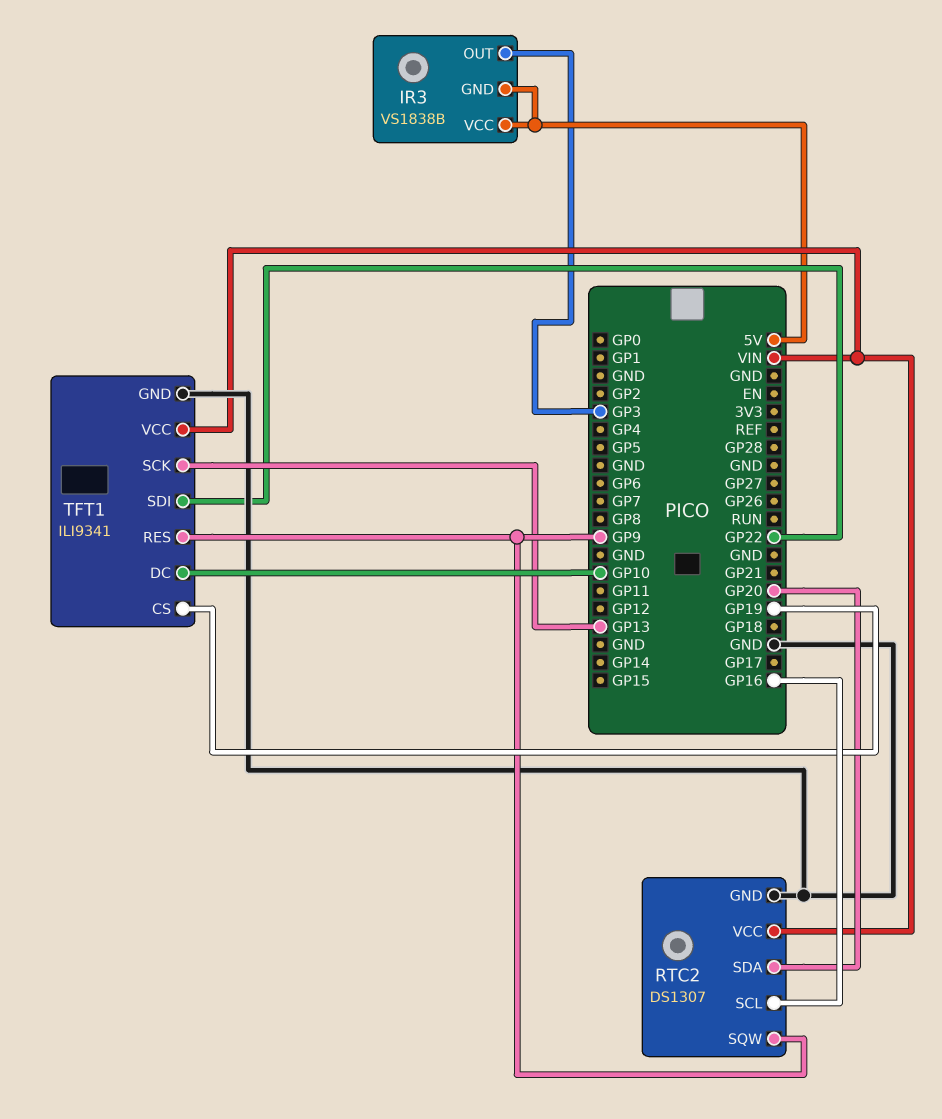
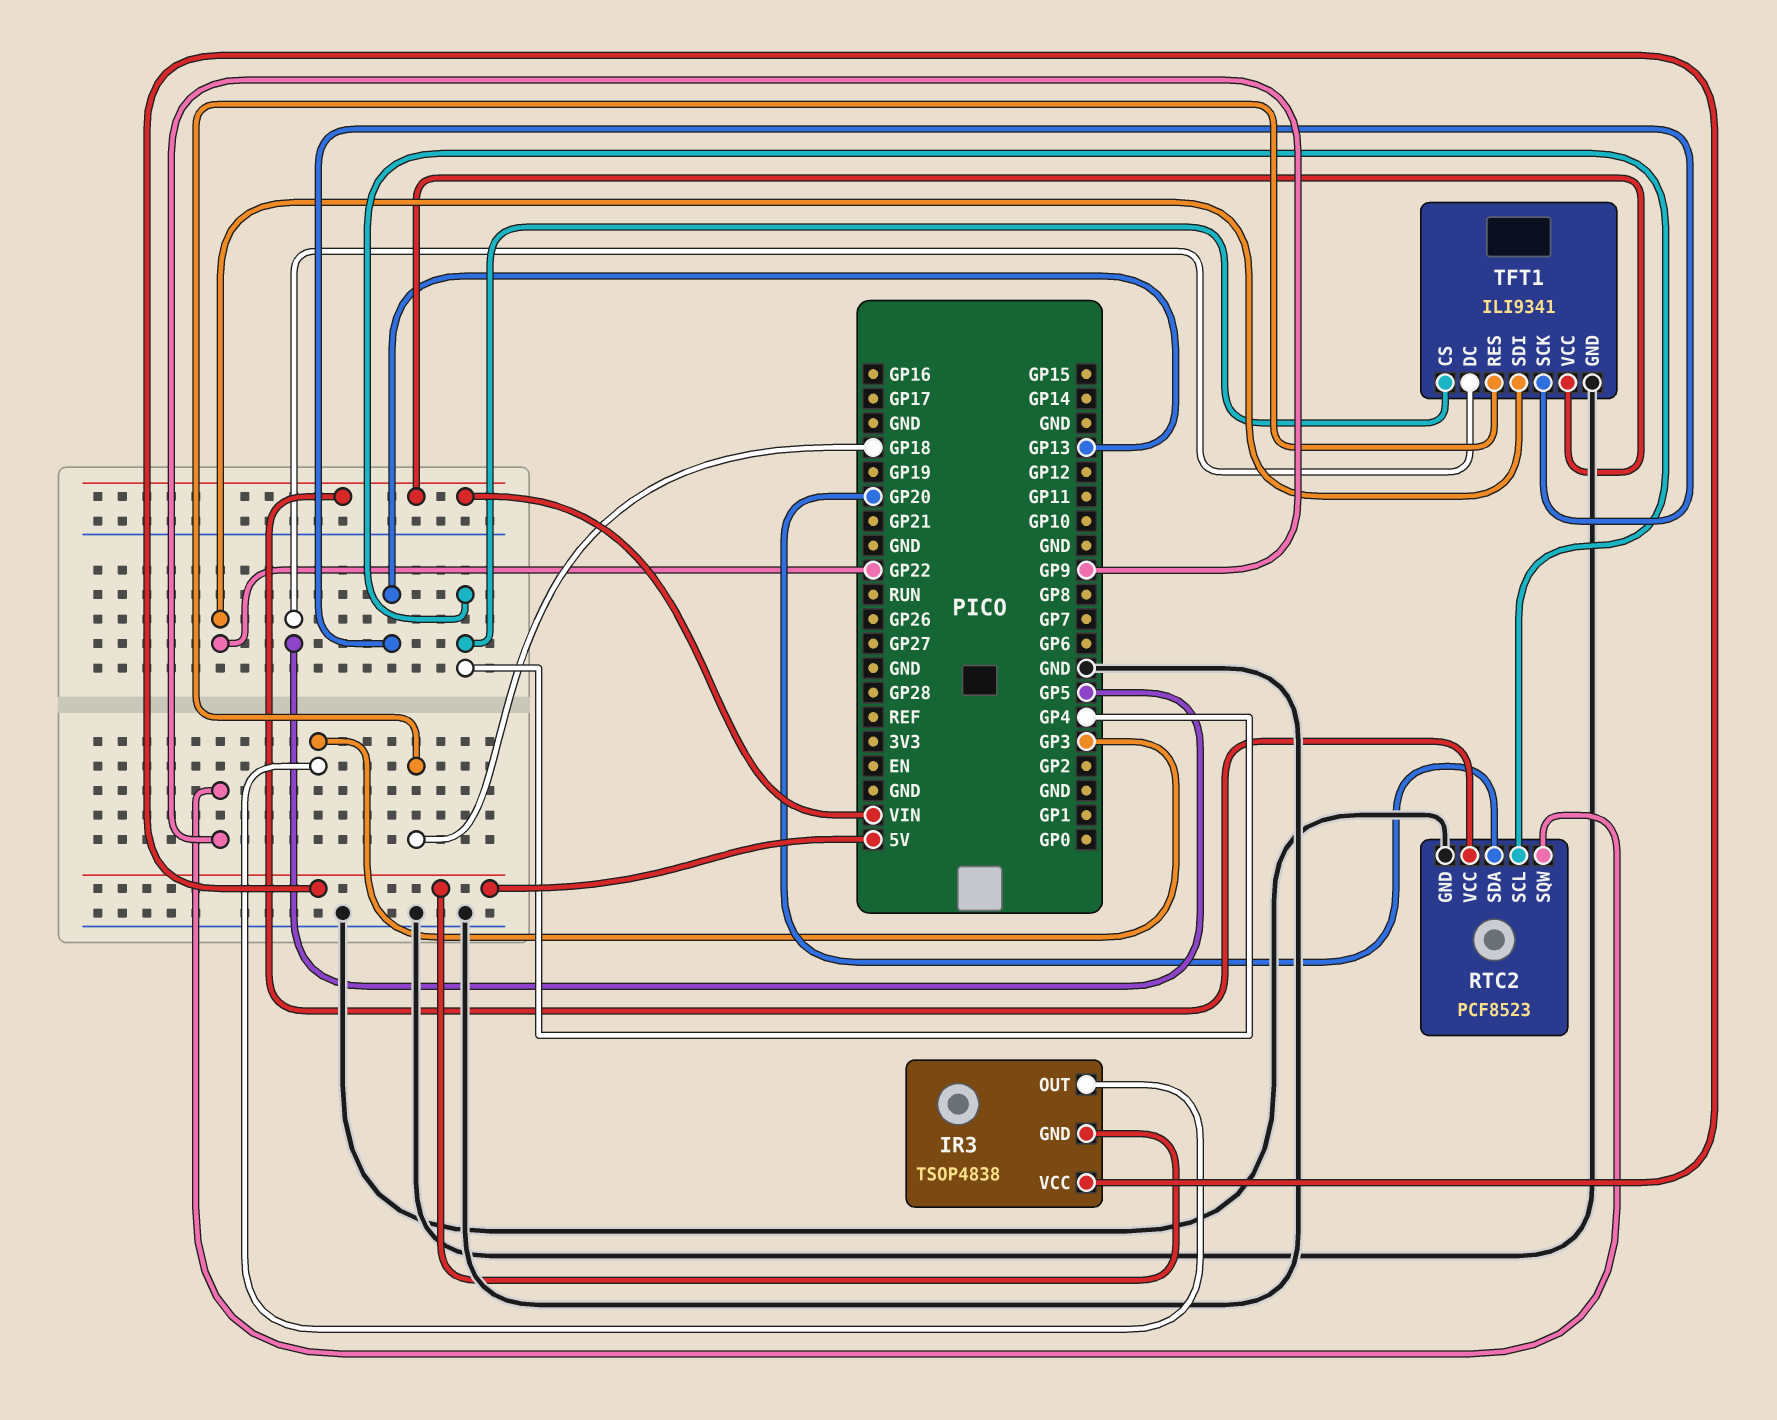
IR3: VS1838B -> TSOP4838
RTC2: DS1307 -> PCF8523
RTC2 pin SCL: GP16 -> GP4
TFT1 pin CS: GP19 -> GP4
TFT1 pin DC: GP10 -> GP5
TFT1 pin RES: GP9 -> GP18

